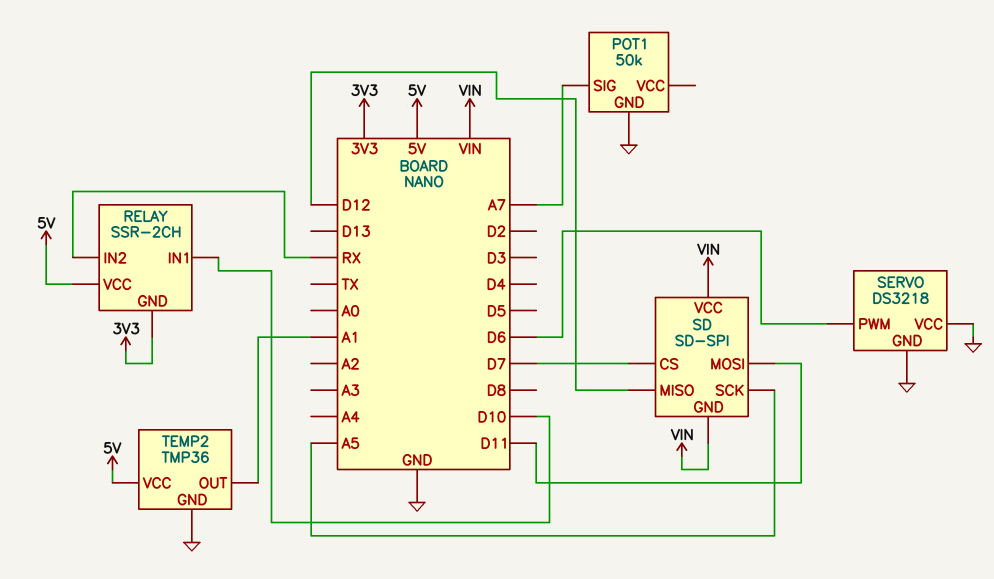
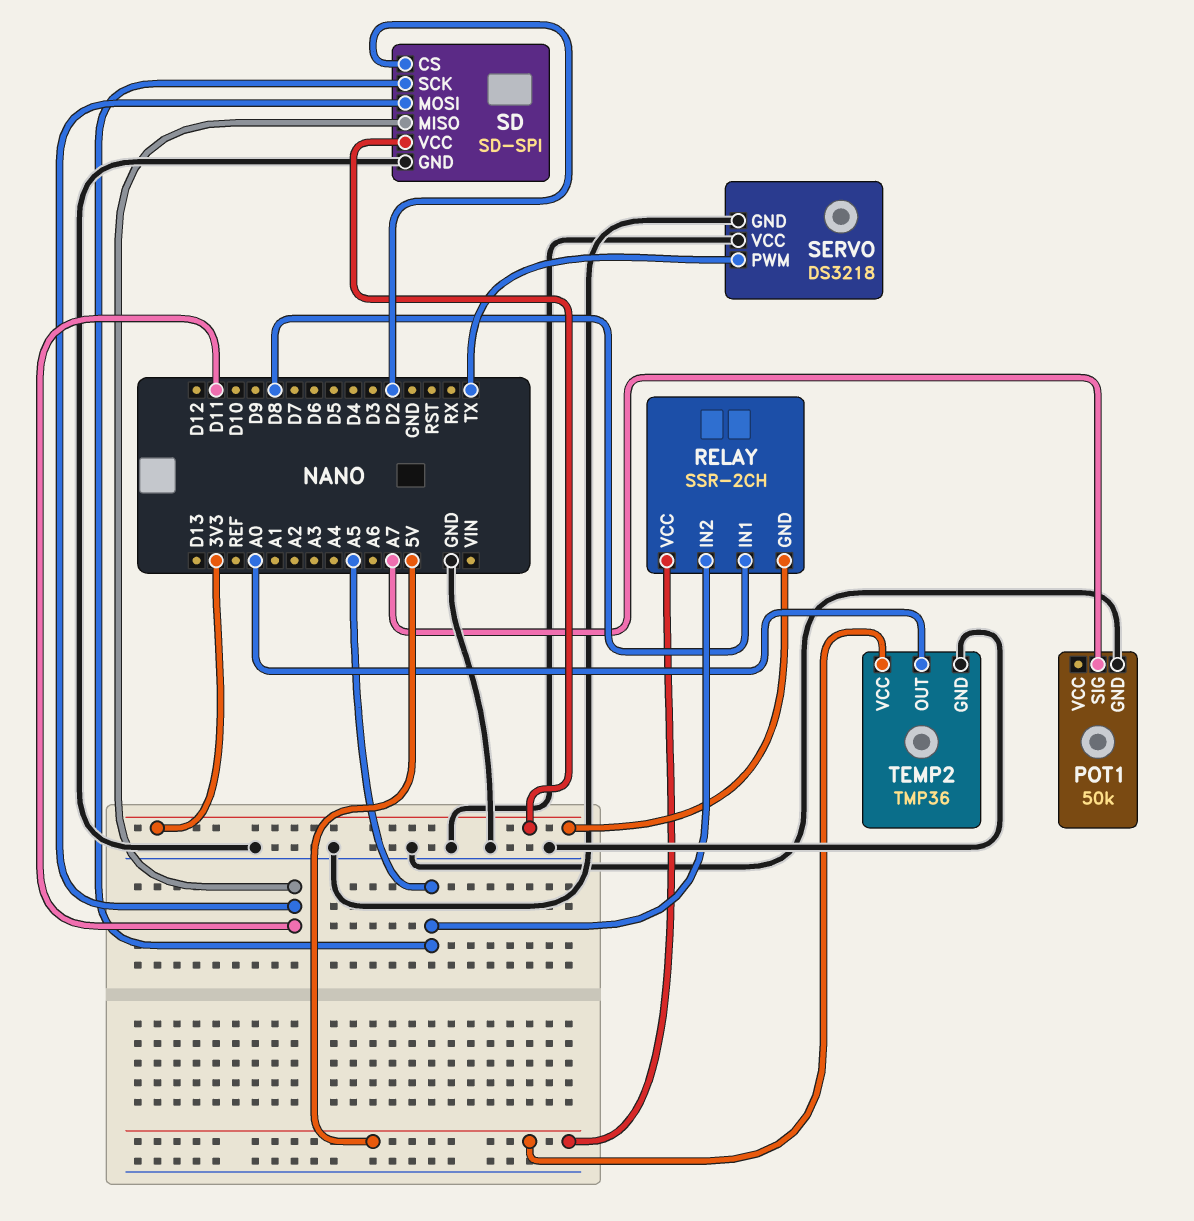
RELAY pin IN1: D10 -> D8
RELAY pin IN2: RX -> A5
SD pin CS: D7 -> D2
SD pin GND: VIN -> GND
SD pin MISO: D12 -> D11
SD pin VCC: VIN -> 3V3
SERVO pin PWM: D6 -> TX
TEMP2 pin OUT: A1 -> A0

